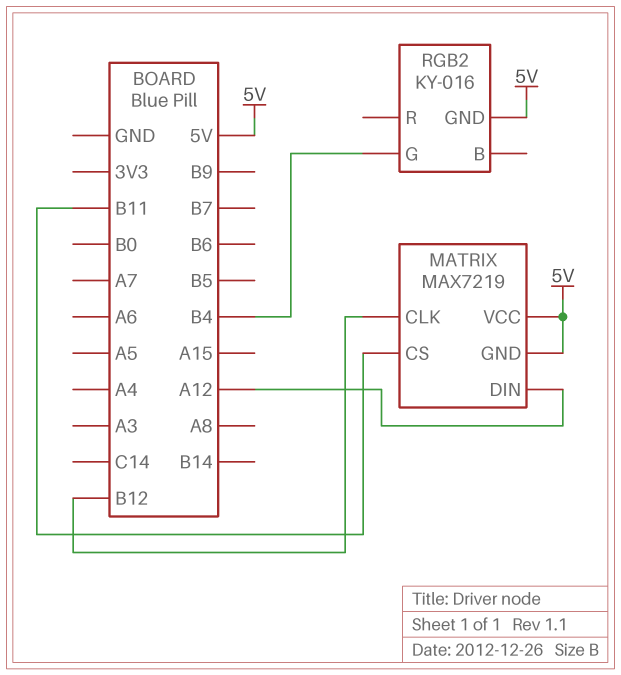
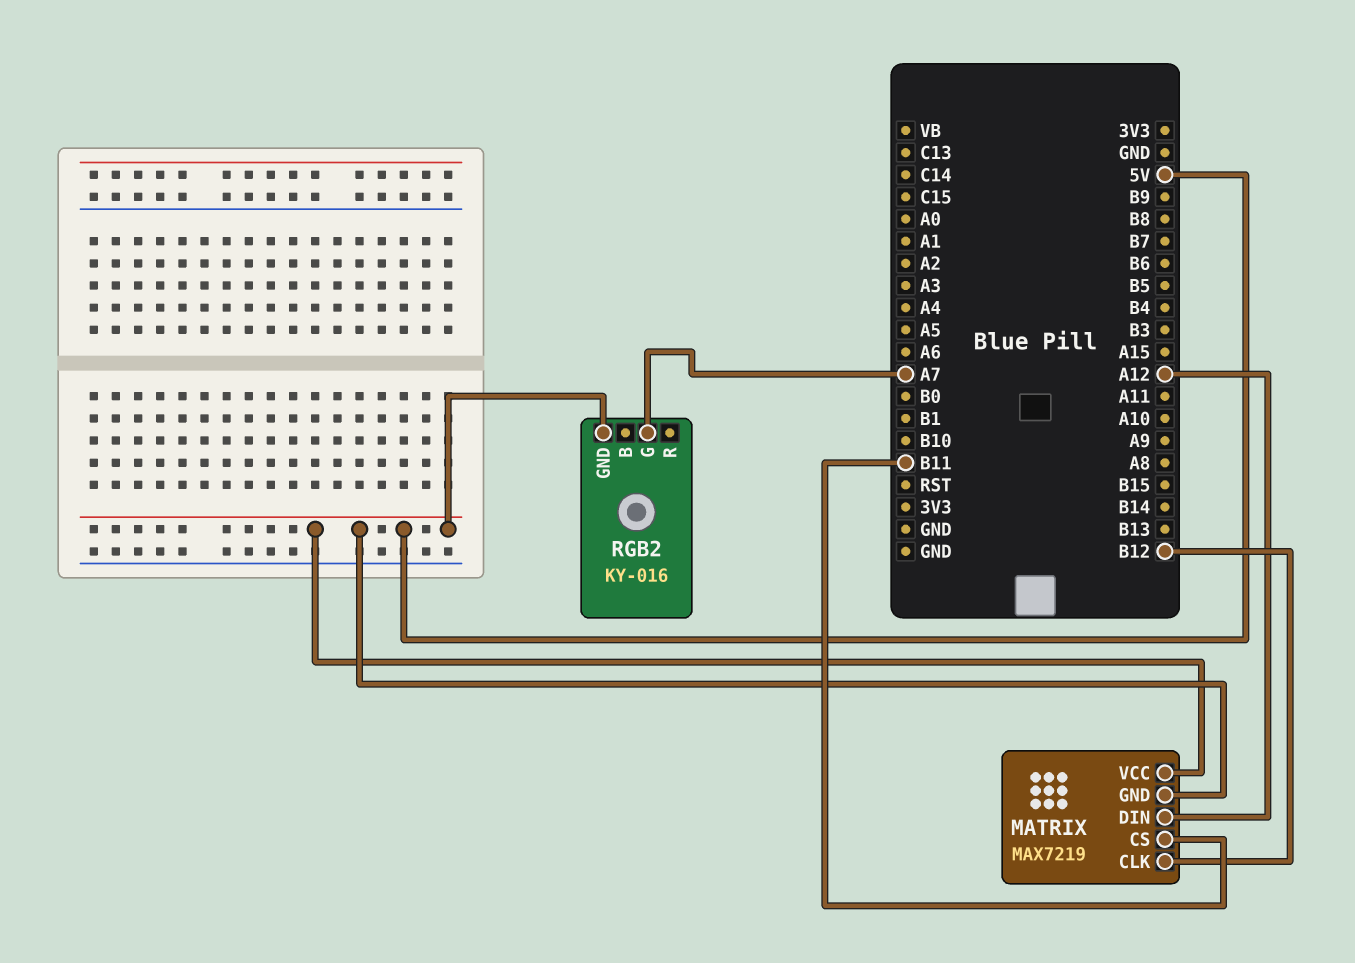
RGB2 pin G: B4 -> A7

